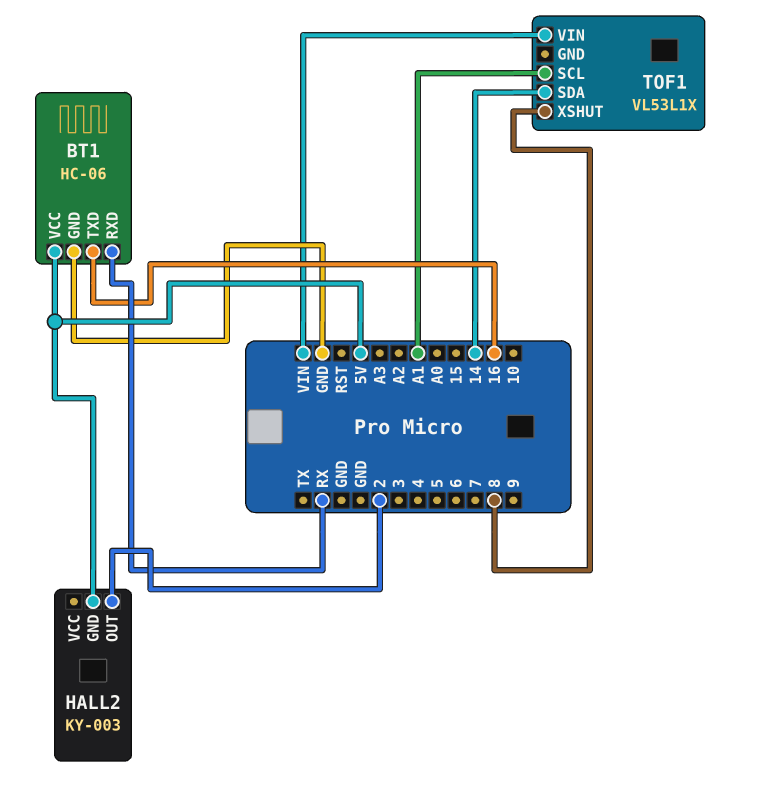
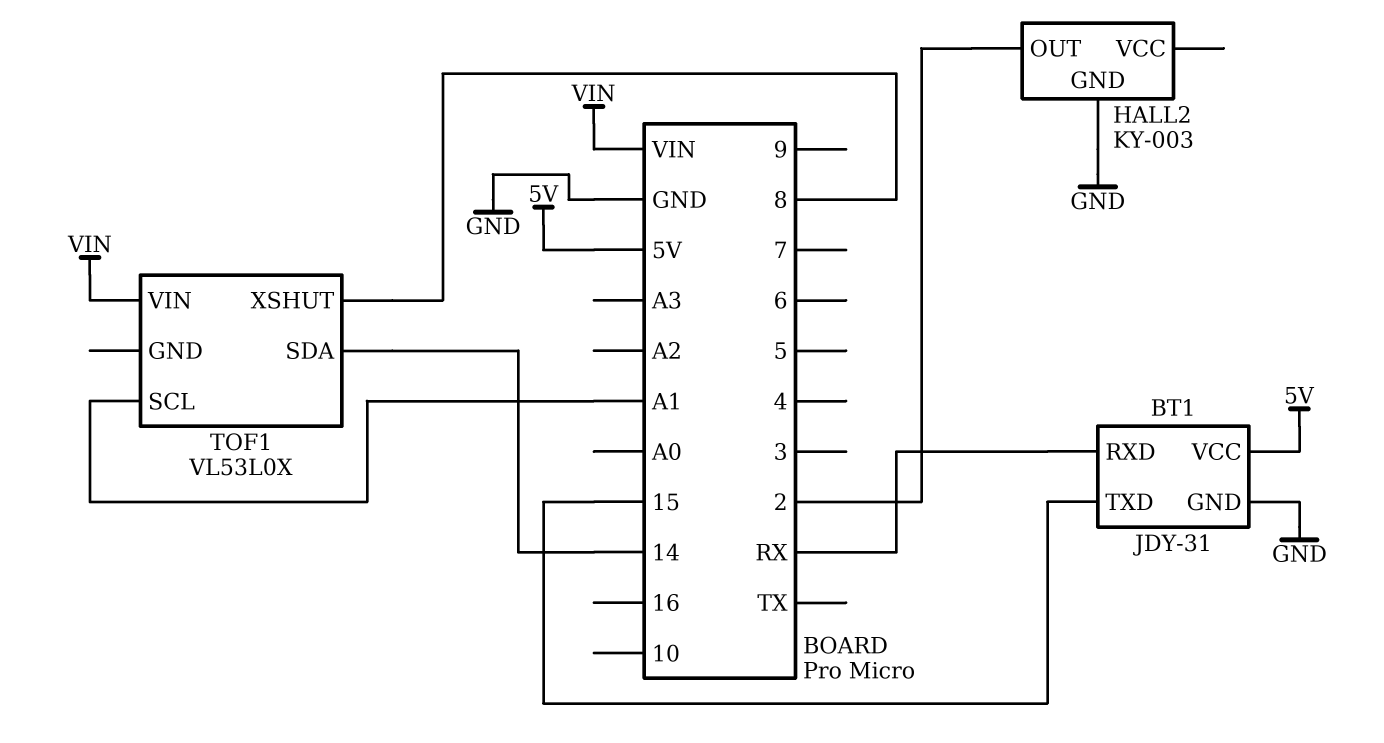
BT1: HC-06 -> JDY-31
BT1 pin TXD: 16 -> 15
HALL2 pin GND: 5V -> GND
TOF1: VL53L1X -> VL53L0X

